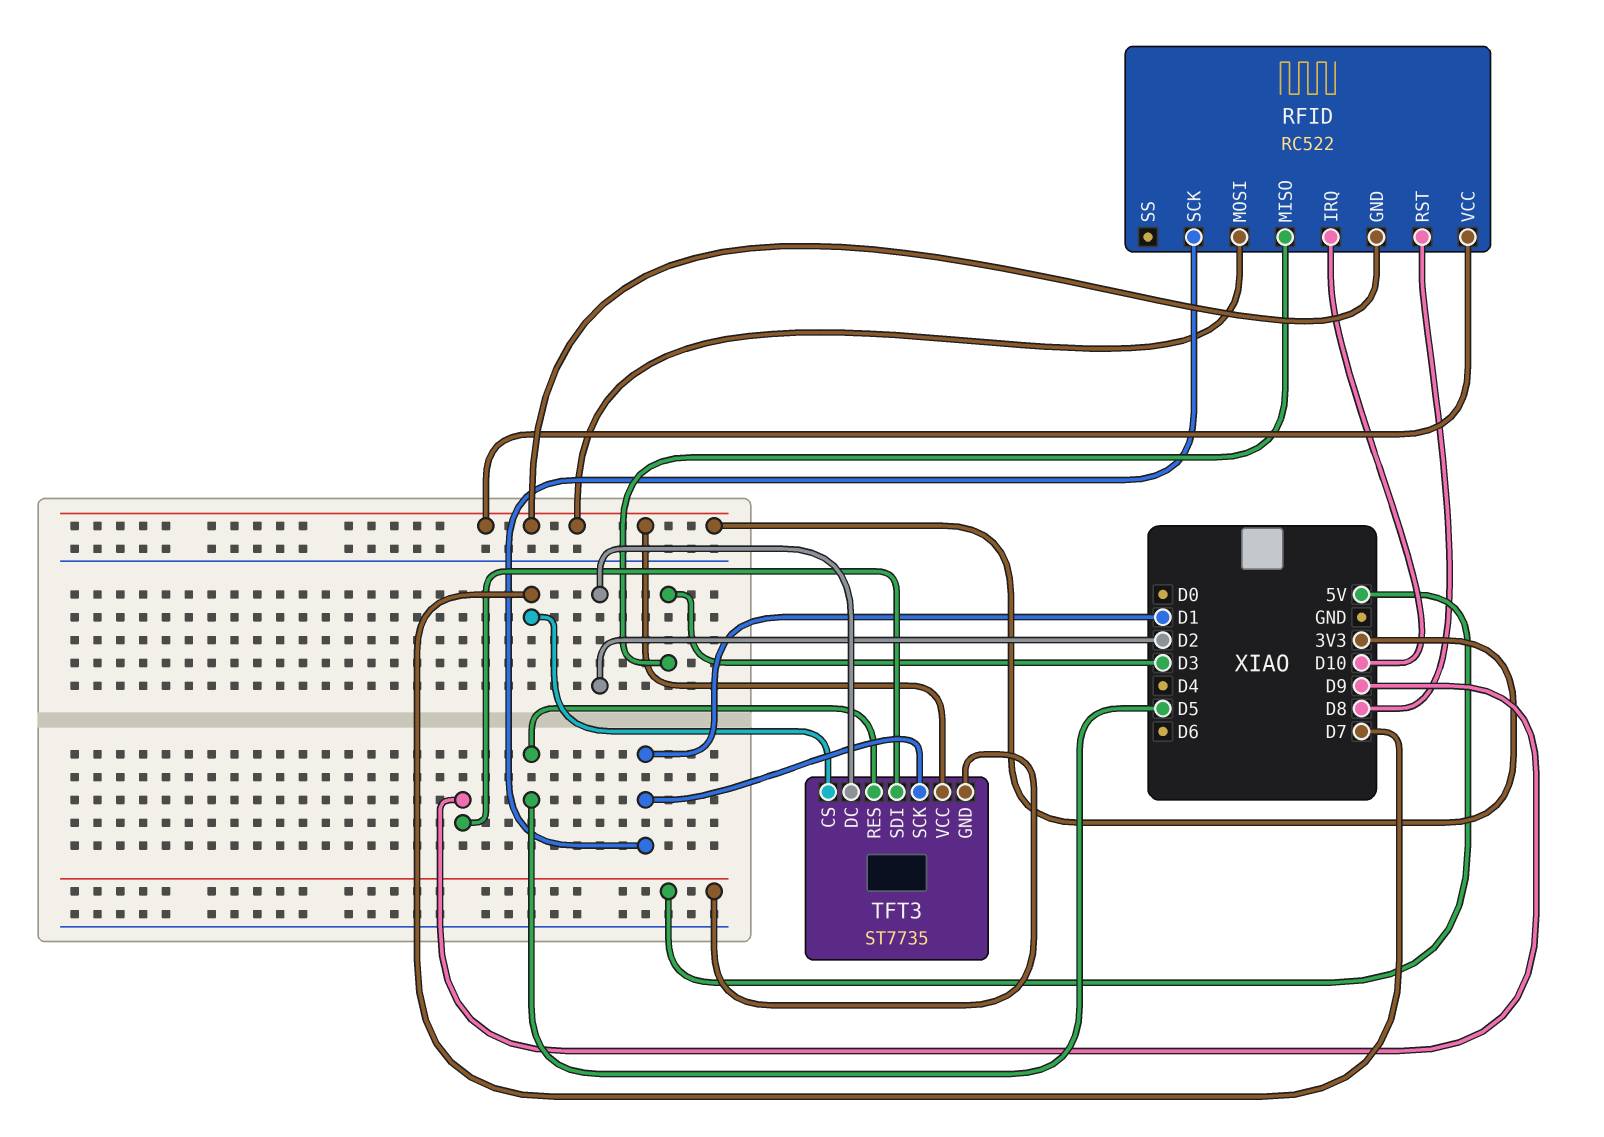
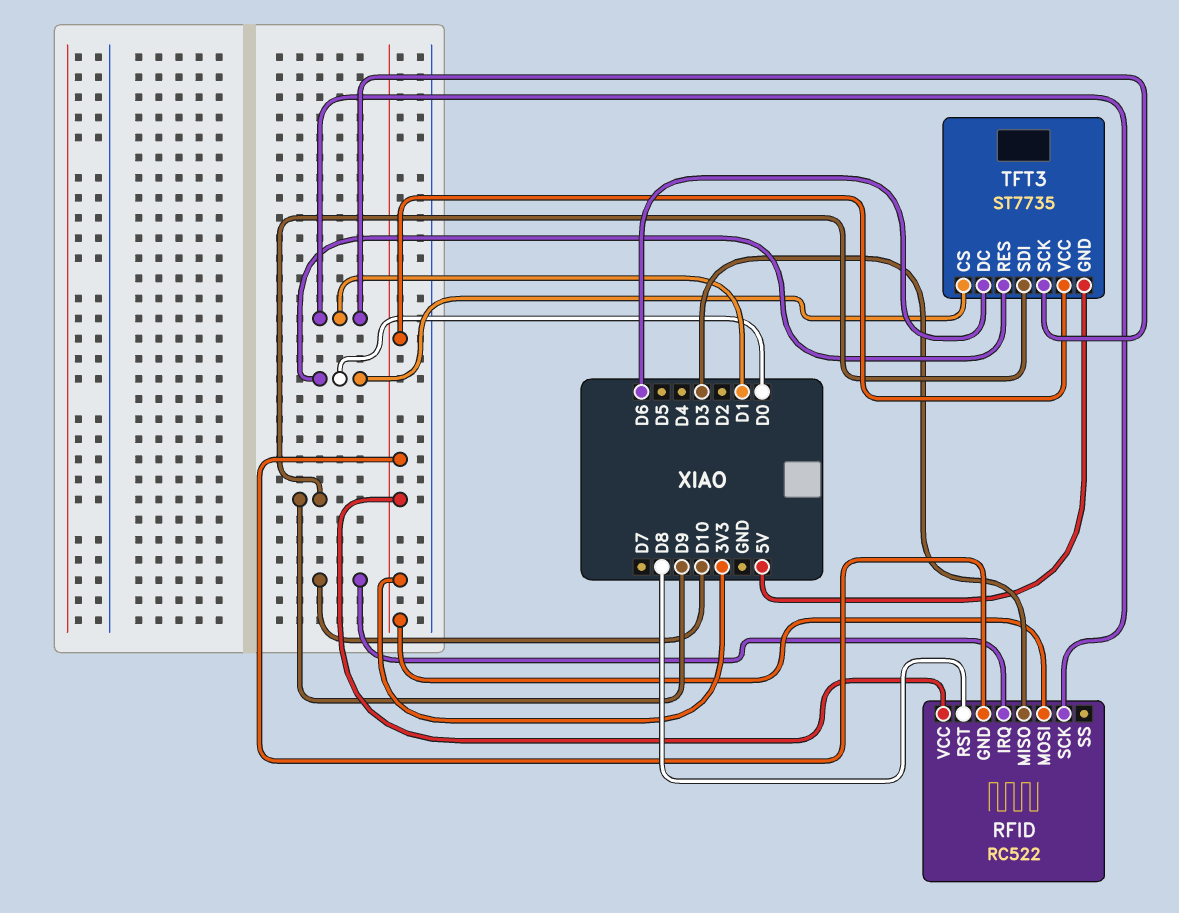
TFT3 pin CS: D7 -> D0
TFT3 pin DC: D2 -> D6
TFT3 pin RES: D5 -> D0

